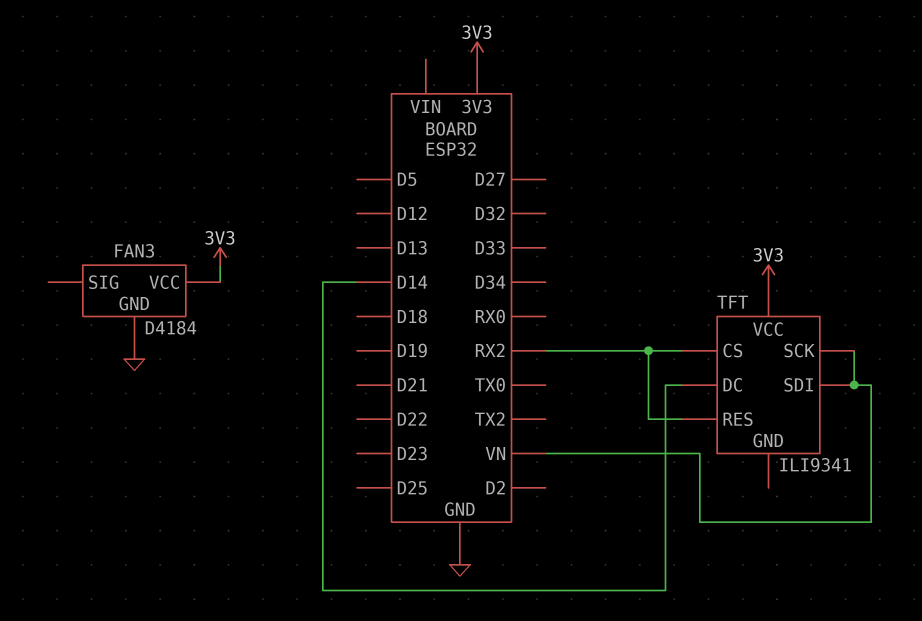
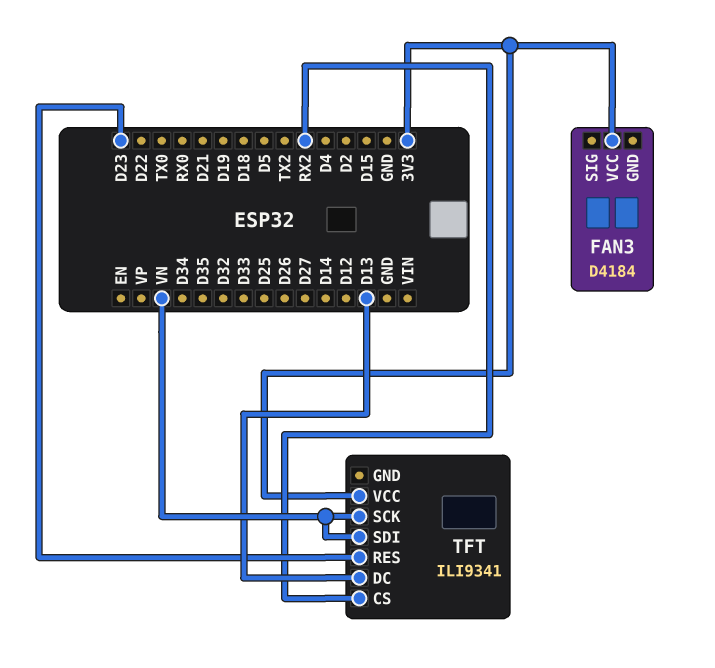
FAN3 pin GND: GND -> none
TFT pin DC: D14 -> D13
TFT pin RES: RX2 -> D23

